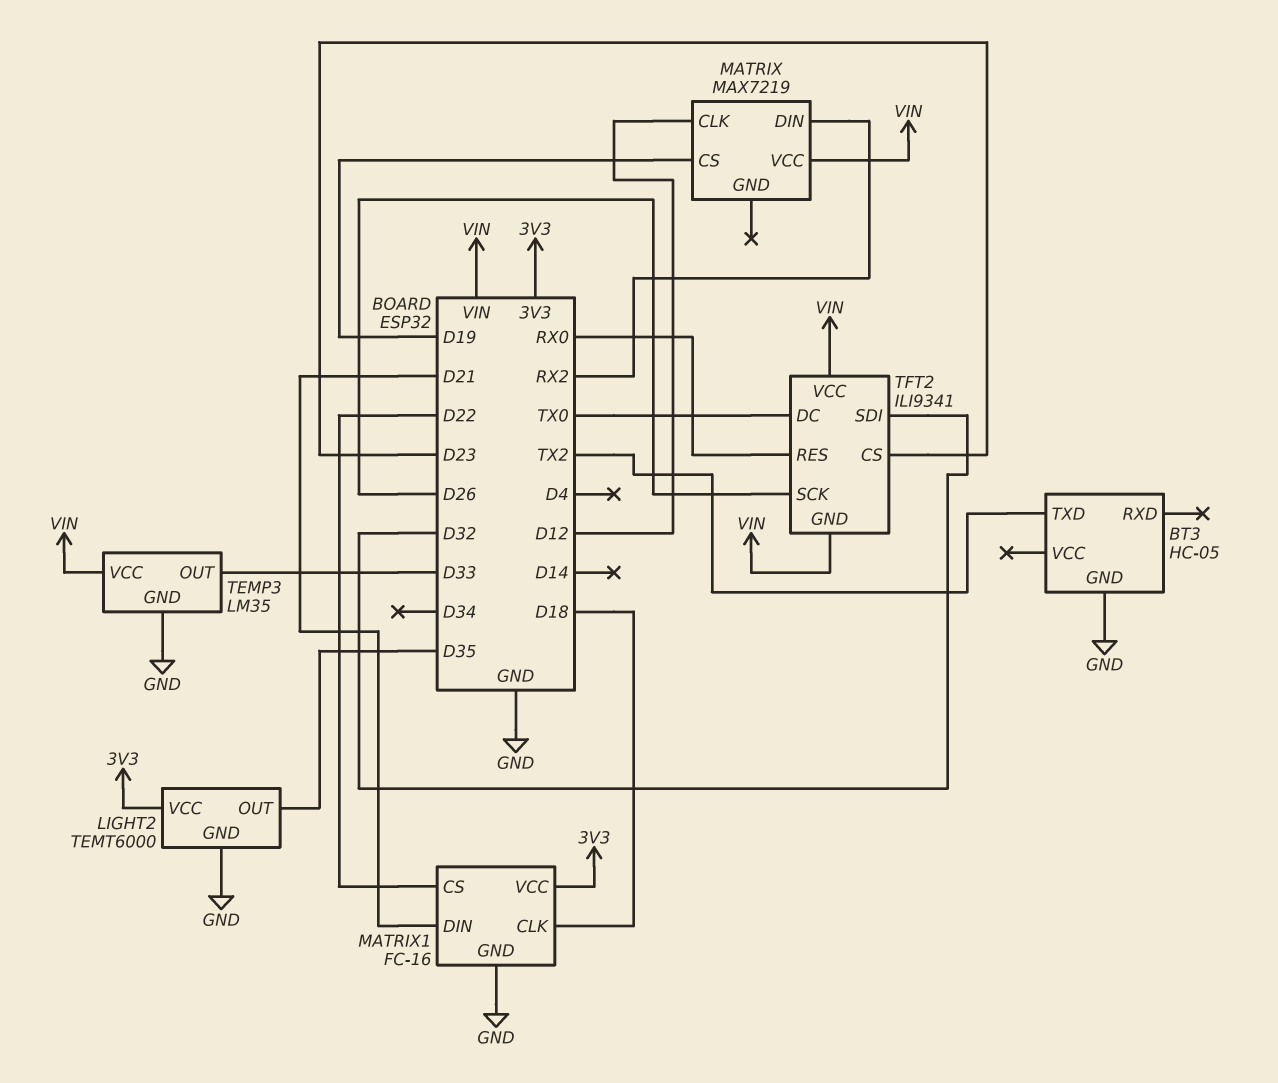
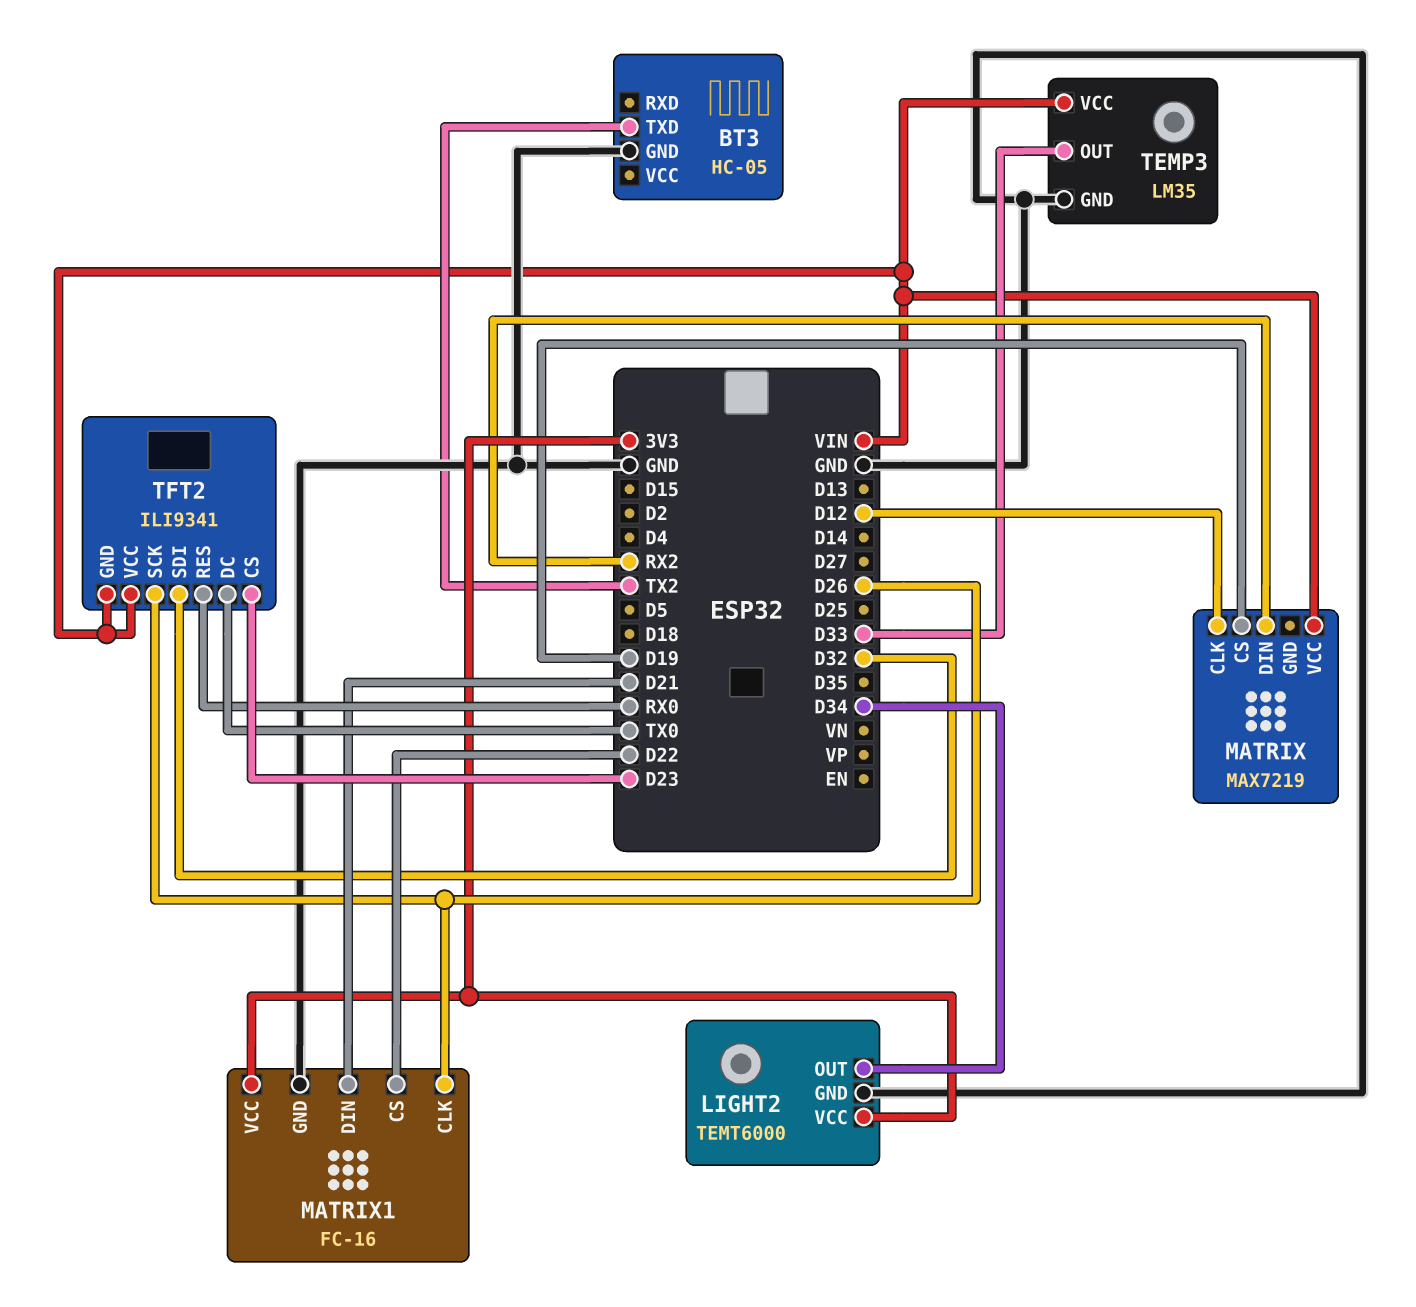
LIGHT2 pin OUT: D35 -> D34
MATRIX1 pin CLK: D18 -> D26

